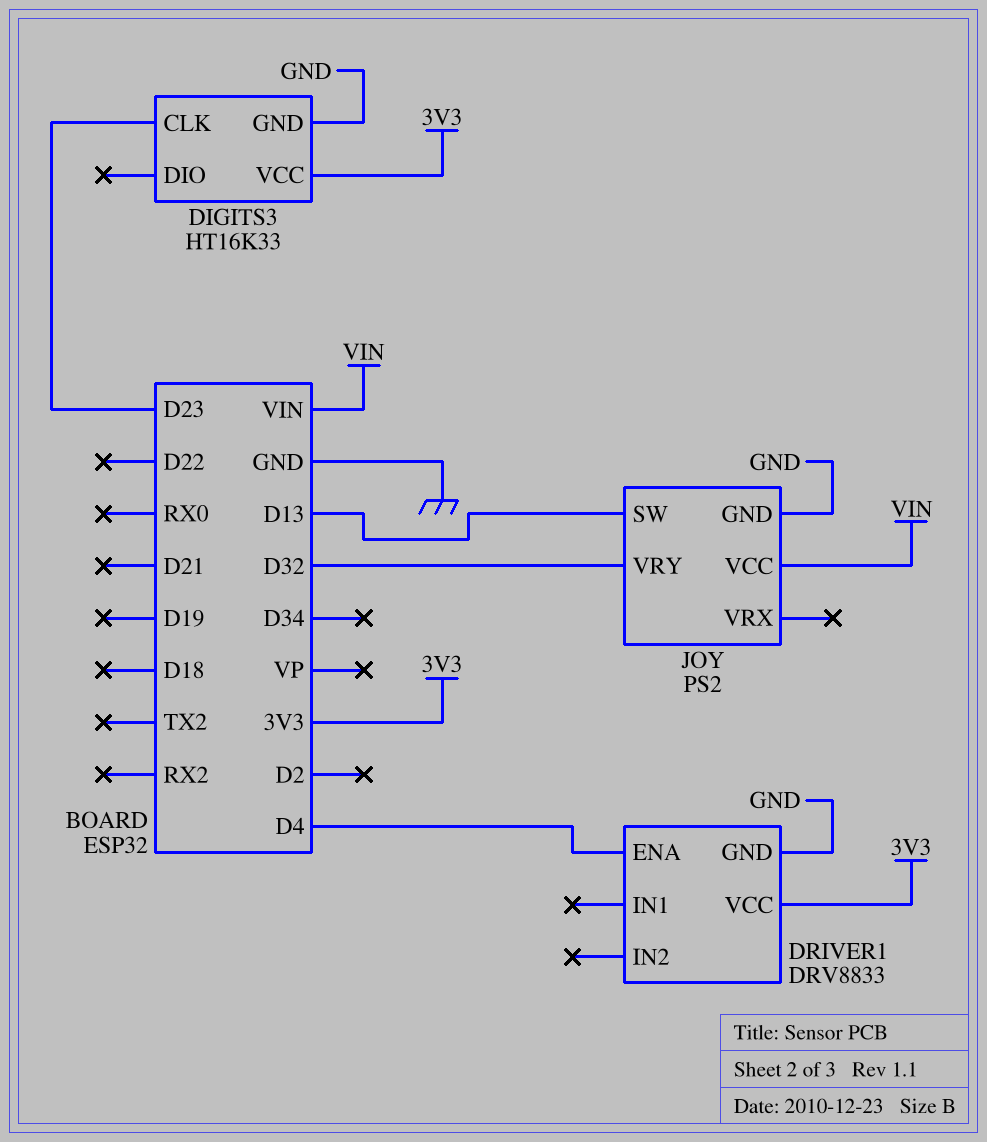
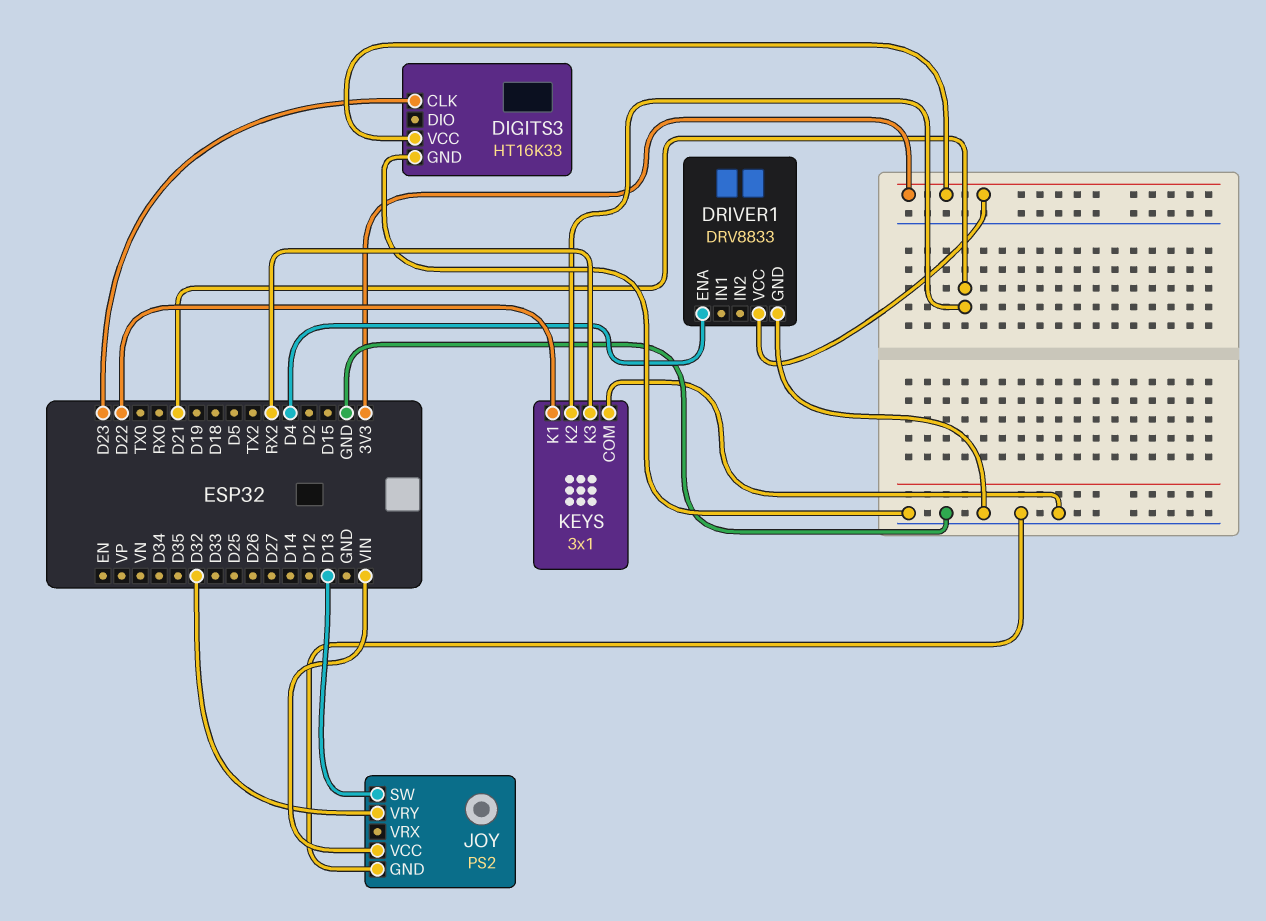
KEYS: none -> 3x1
KEYS pin COM: none -> GND
KEYS pin K1: none -> D22
KEYS pin K2: none -> D21
KEYS pin K3: none -> RX2

